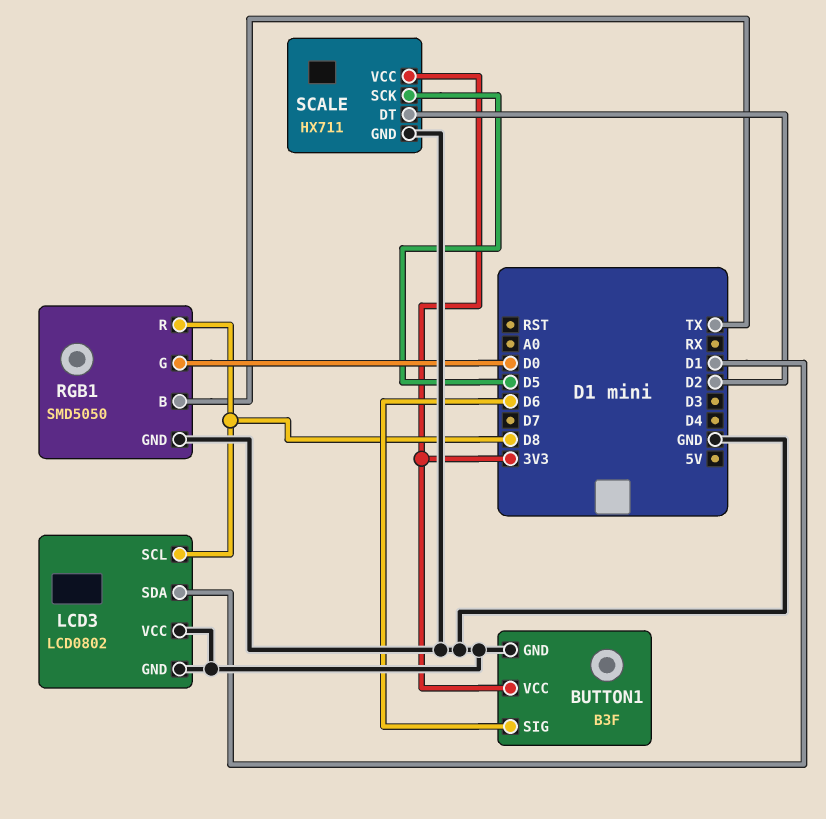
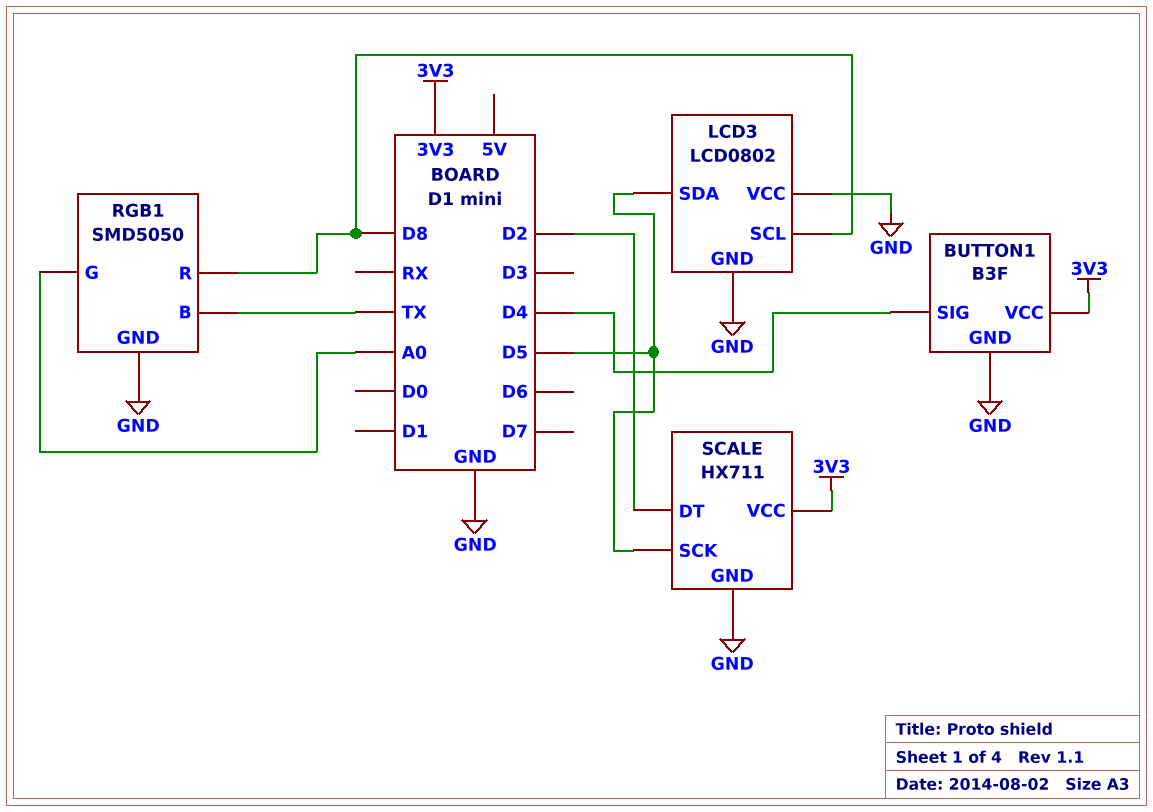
BUTTON1 pin SIG: D6 -> D4
LCD3 pin SDA: D1 -> D5
RGB1 pin G: D0 -> A0

